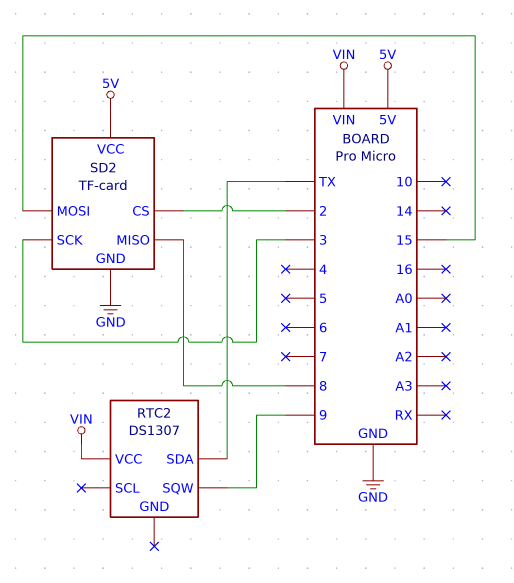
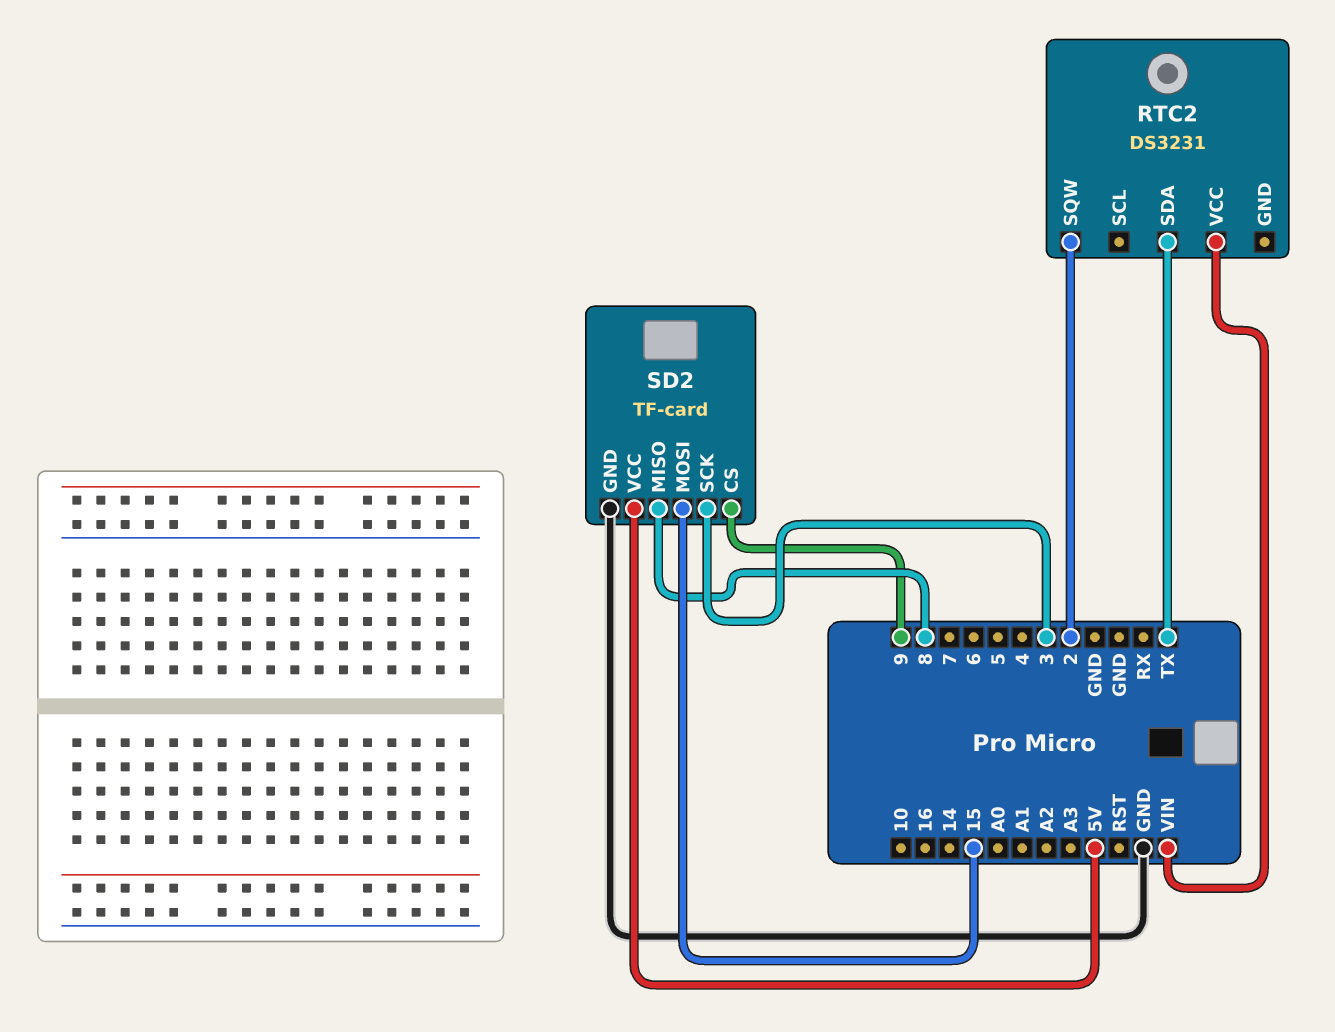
RTC2: DS1307 -> DS3231
RTC2 pin SQW: 9 -> 2
SD2 pin CS: 2 -> 9

